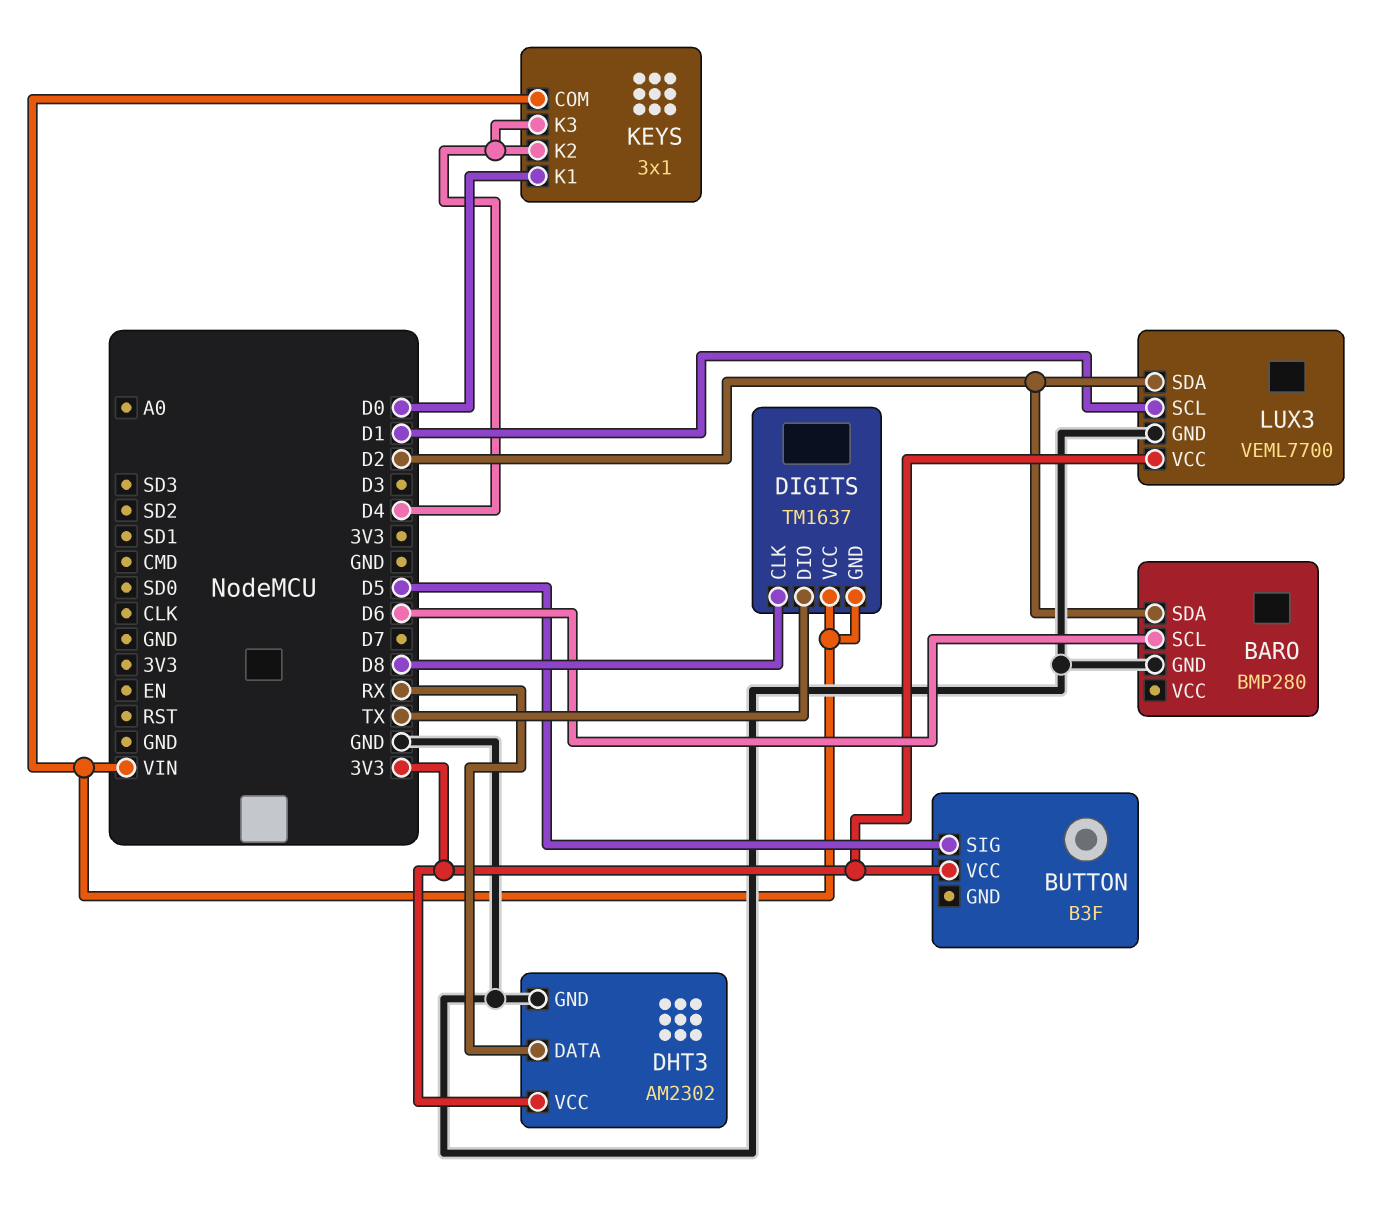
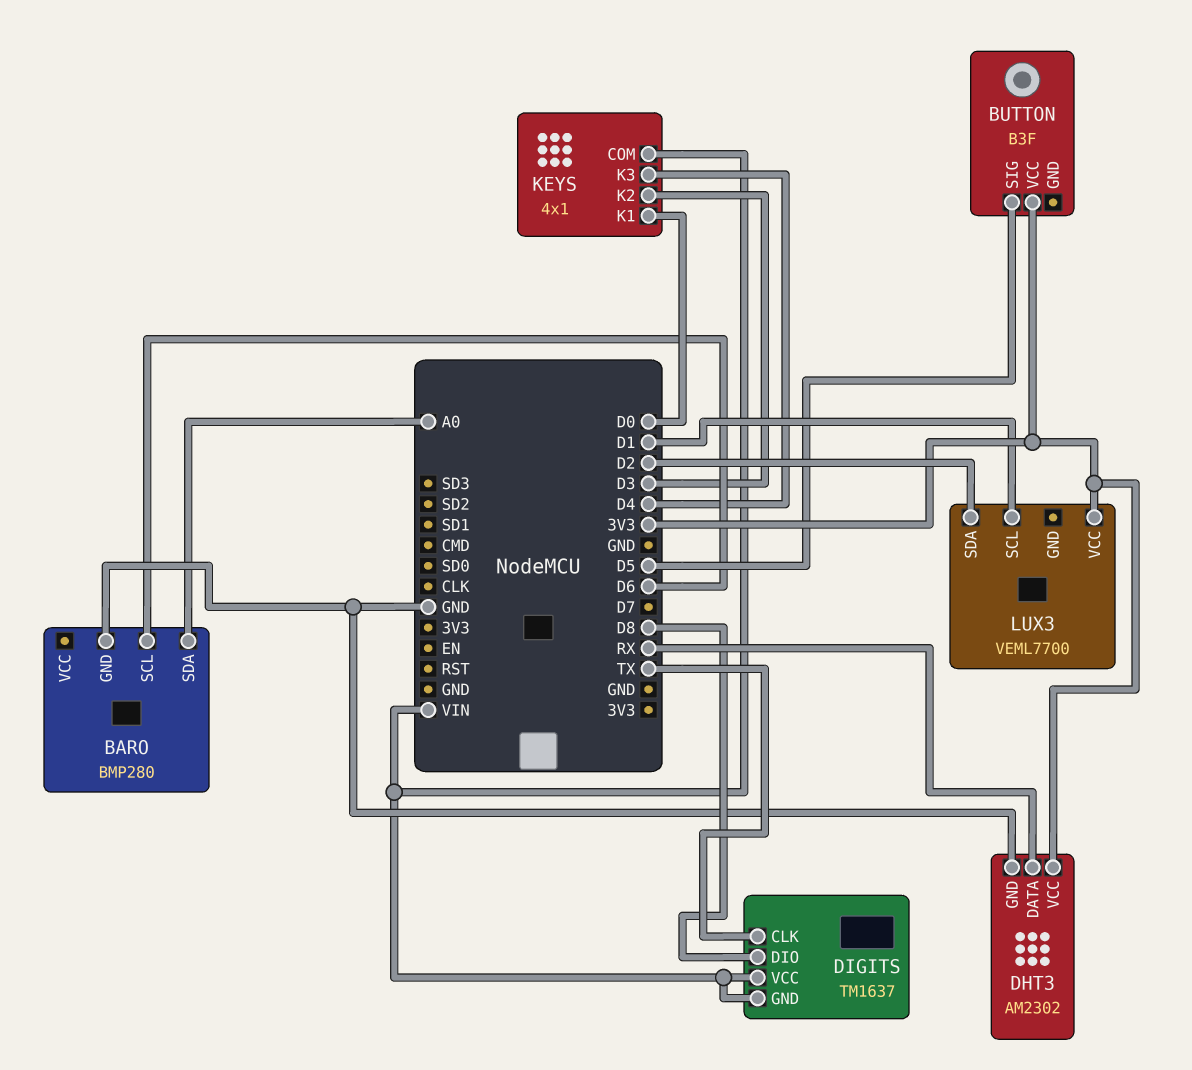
BARO pin SDA: D2 -> A0
DIGITS pin CLK: D8 -> TX
DIGITS pin DIO: TX -> D8
KEYS: 3x1 -> 4x1
KEYS pin K2: D4 -> D3
LUX3 pin GND: GND -> none

